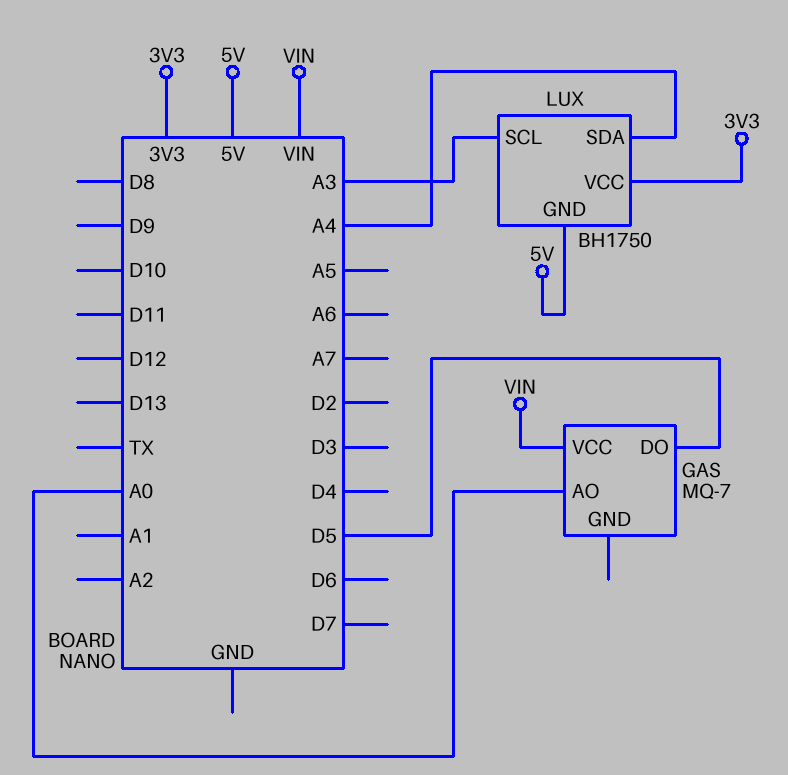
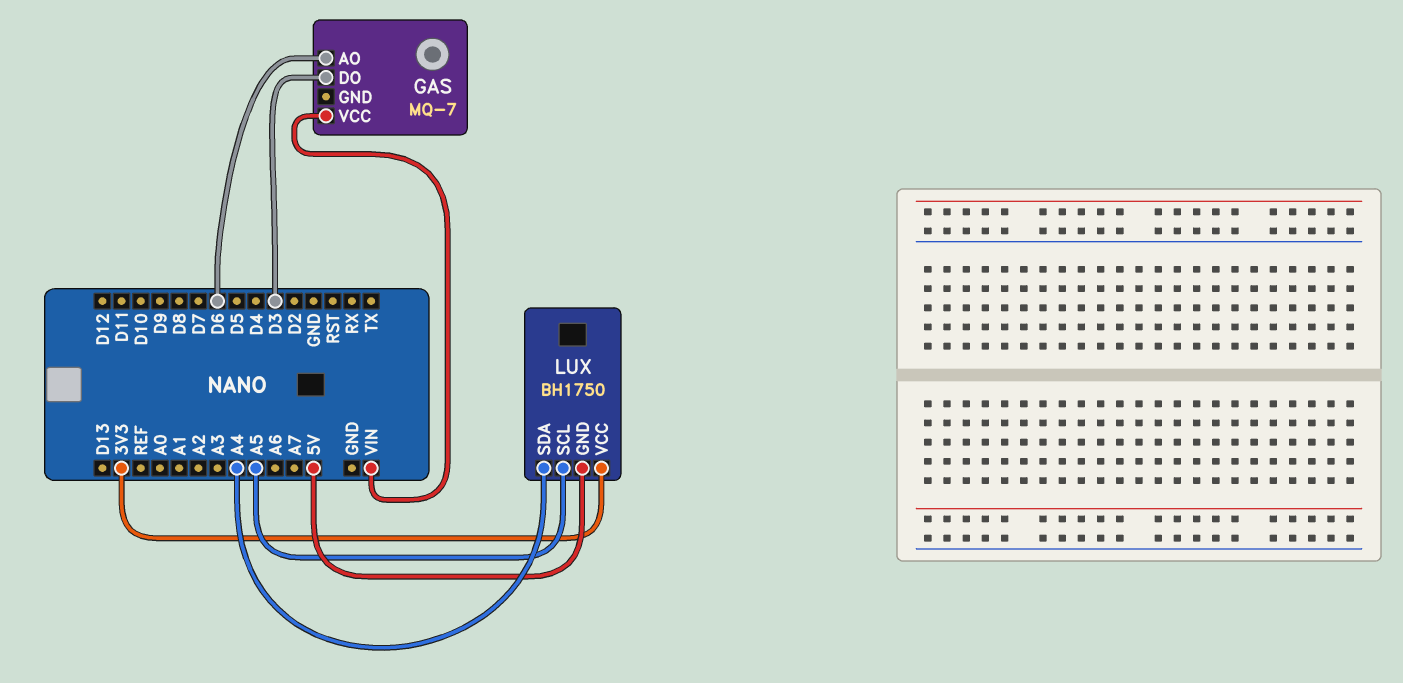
GAS pin AO: A0 -> D6
GAS pin DO: D5 -> D3
LUX pin SCL: A3 -> A5

